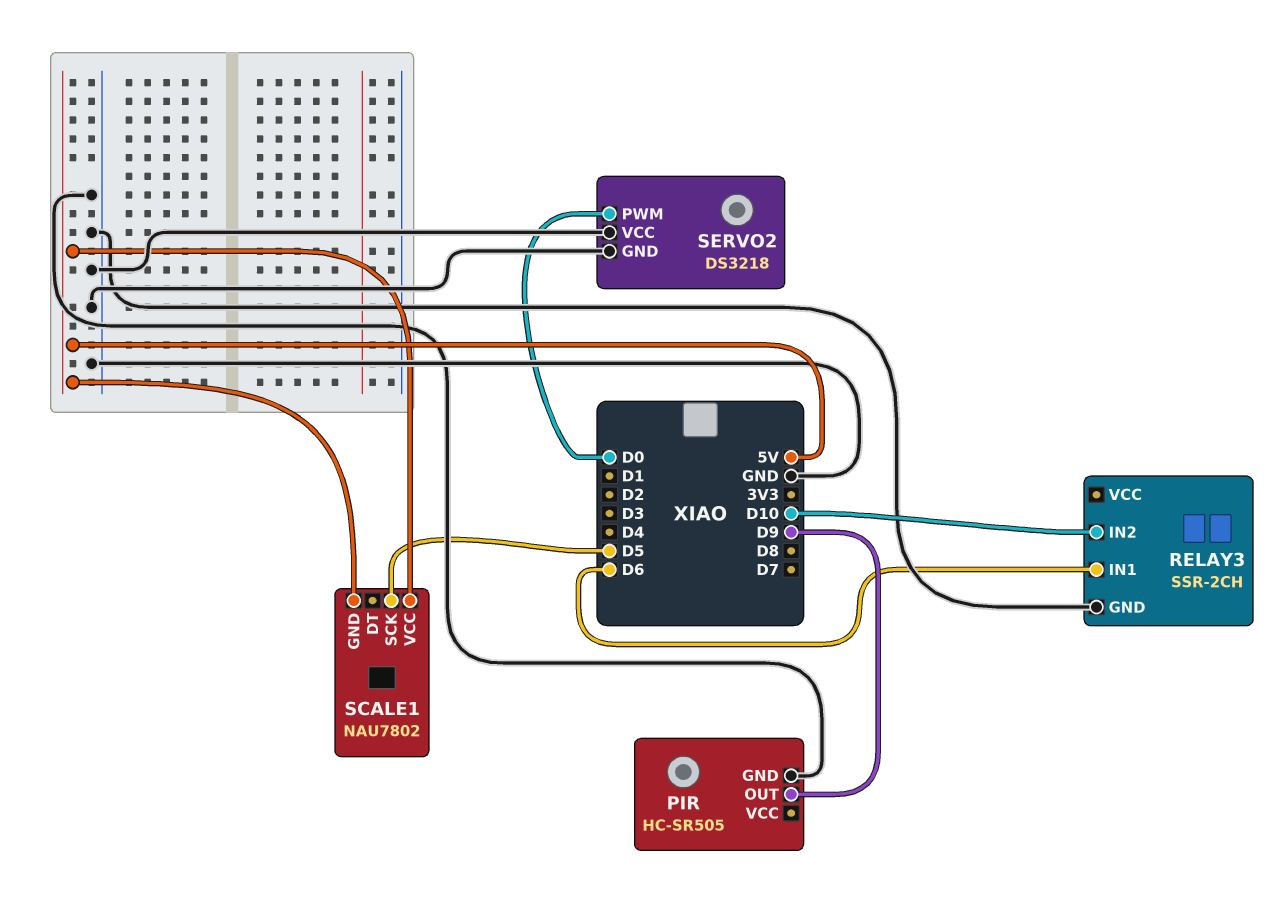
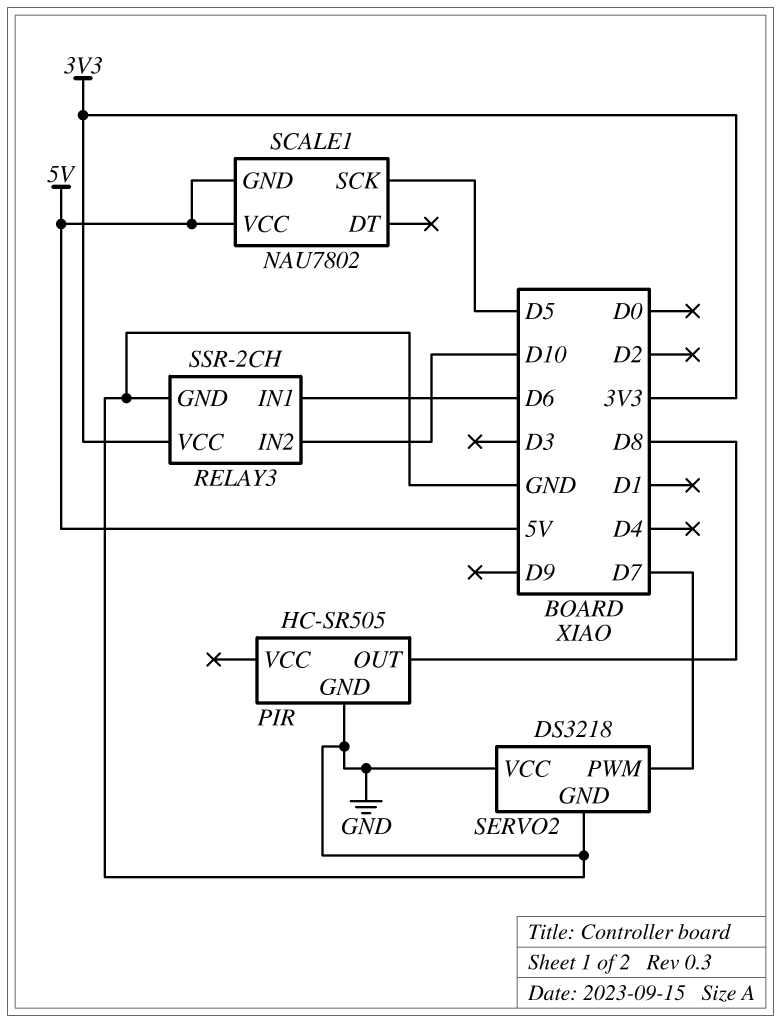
PIR pin OUT: D9 -> D8
RELAY3 pin VCC: none -> 3V3
SERVO2 pin PWM: D0 -> D7

